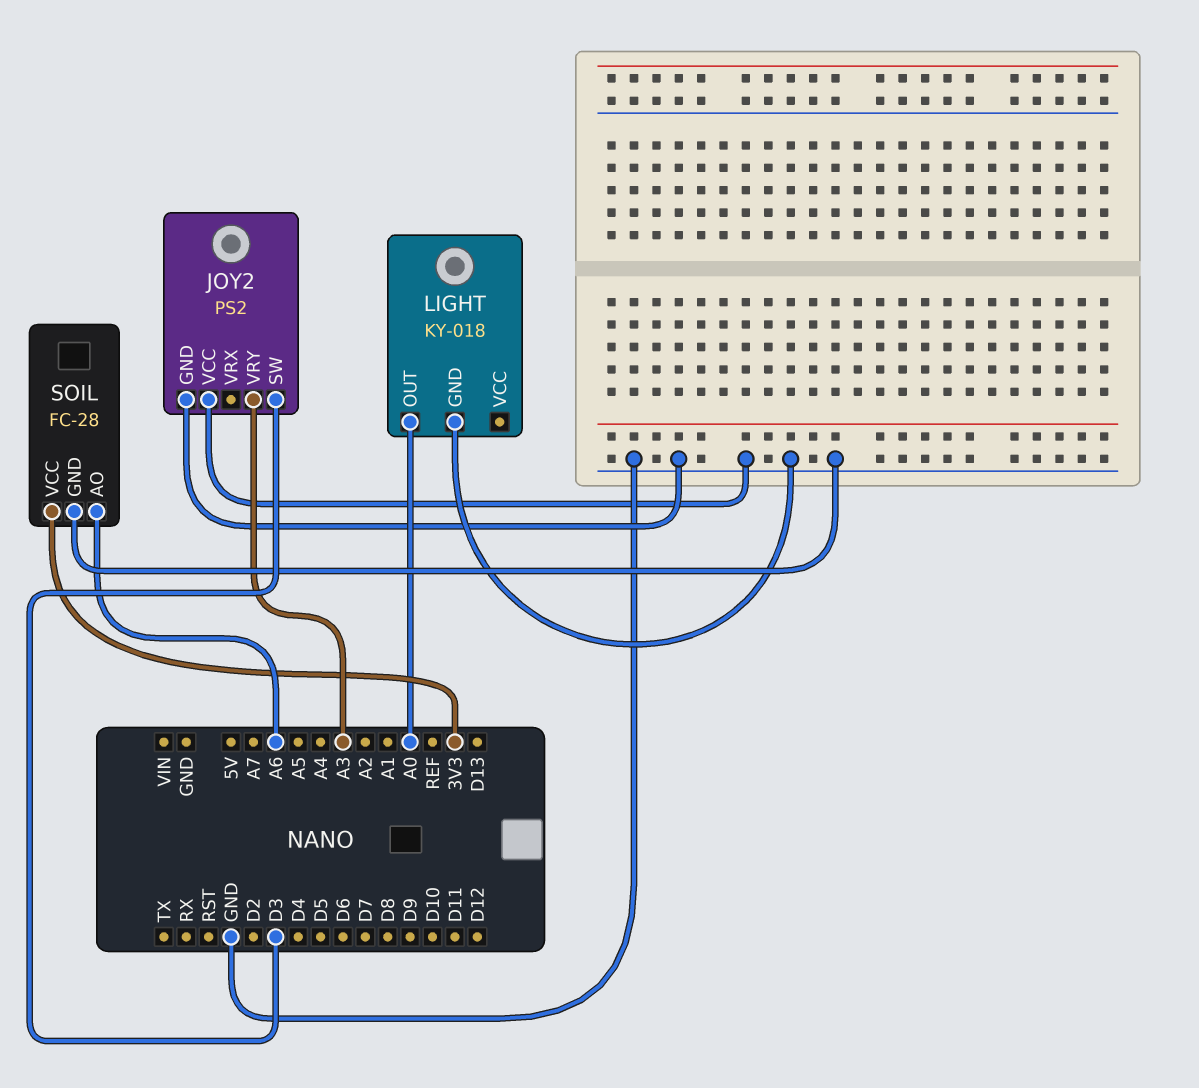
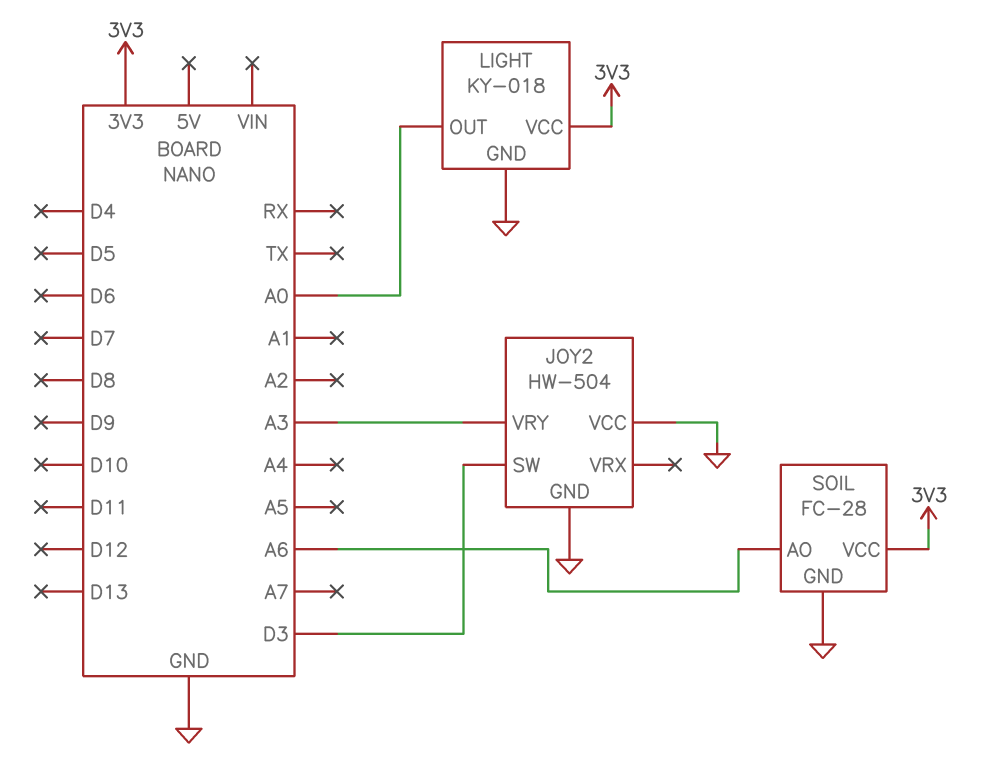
JOY2: PS2 -> HW-504
LIGHT pin VCC: none -> 3V3

